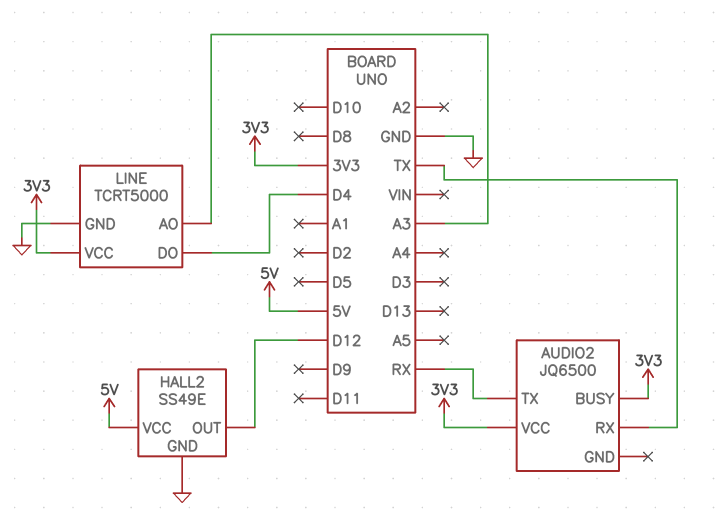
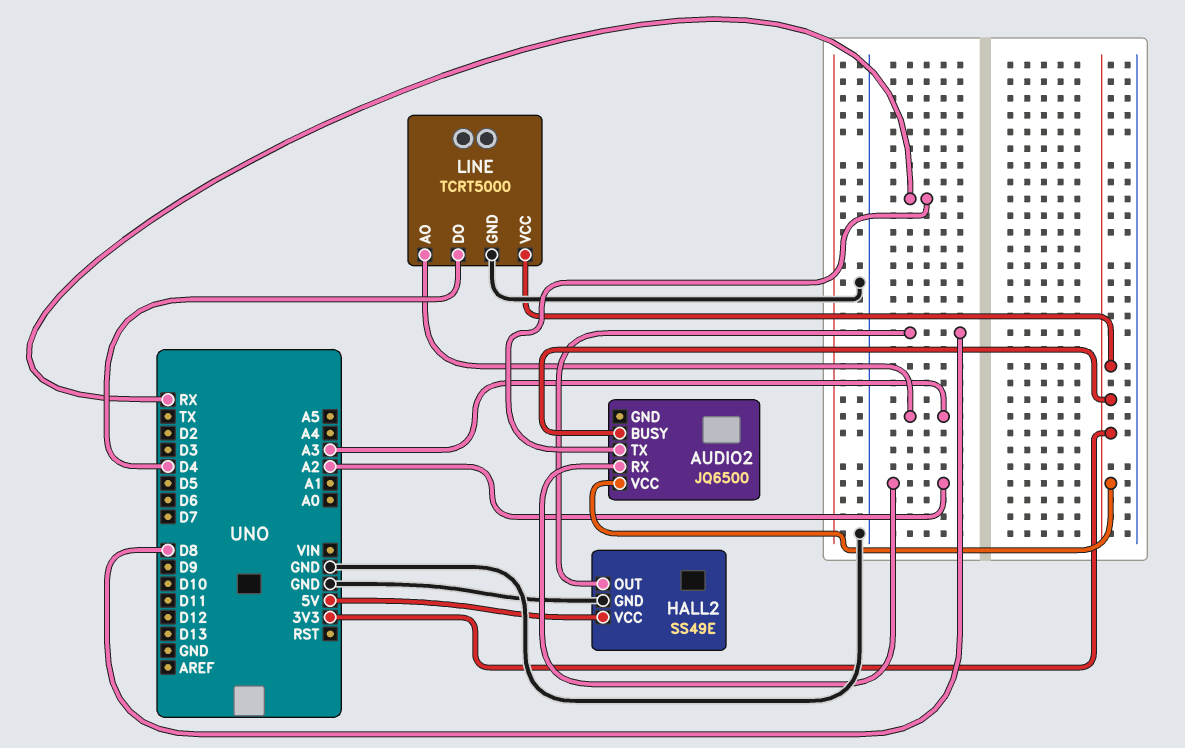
AUDIO2 pin RX: TX -> A2
HALL2 pin OUT: D12 -> D8

